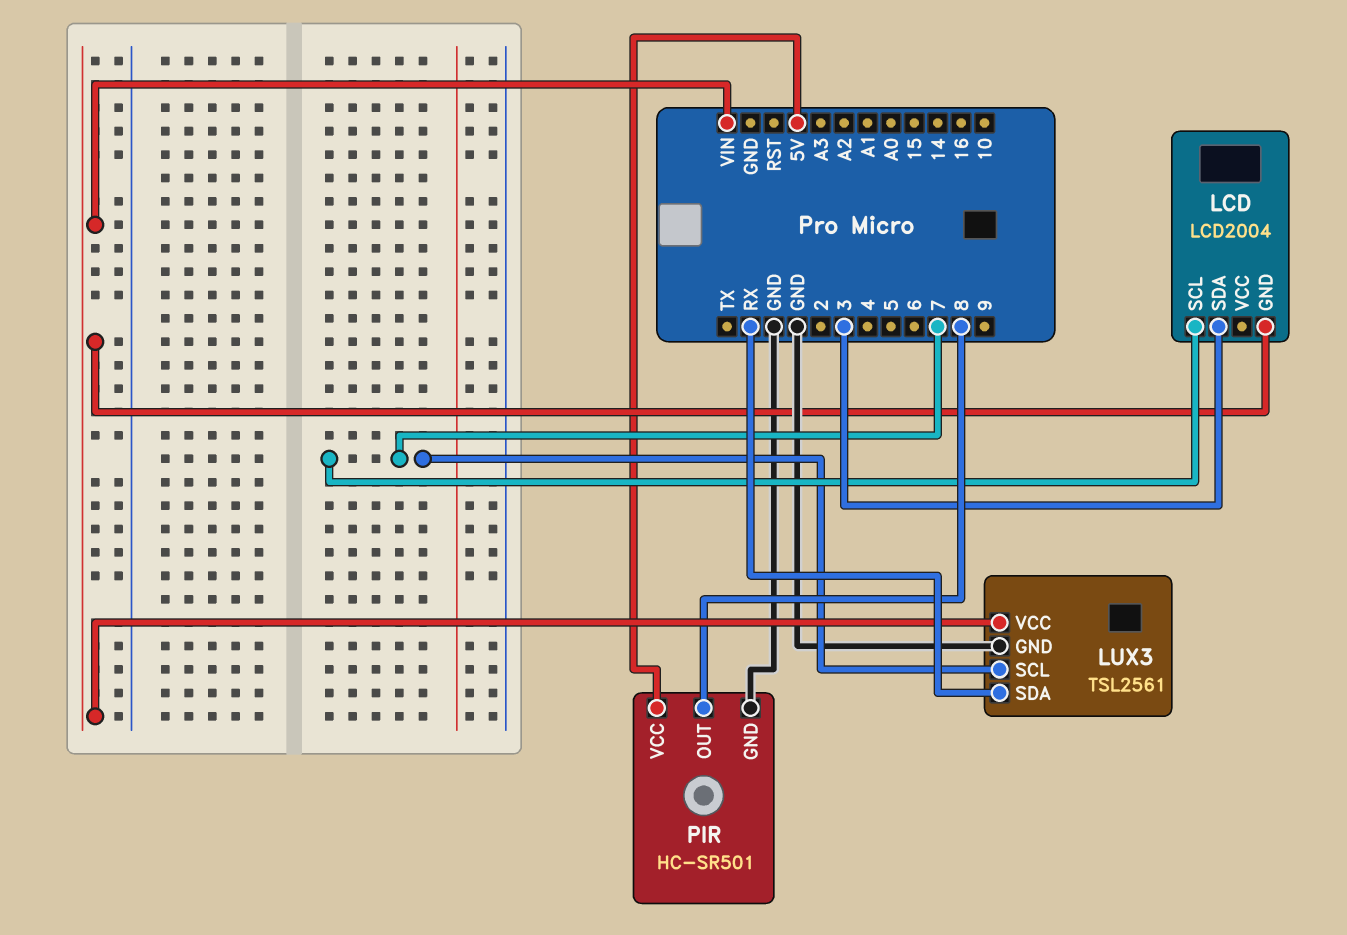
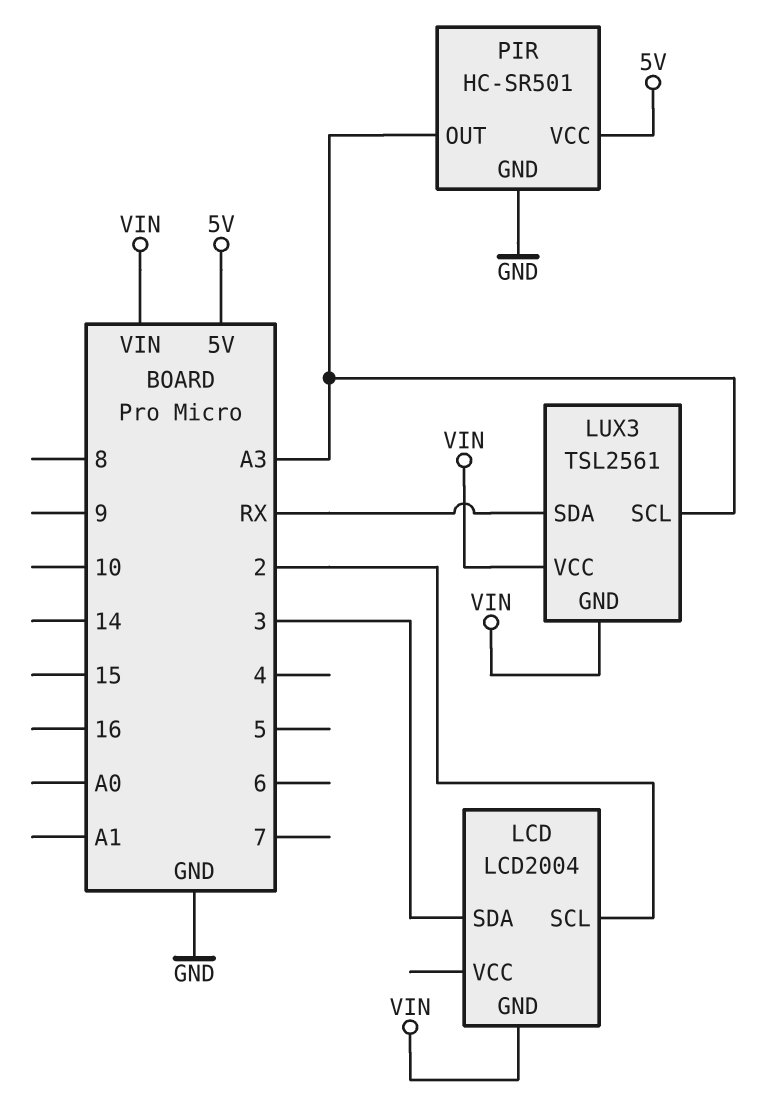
LCD pin SCL: 7 -> 2
LUX3 pin GND: GND -> VIN
LUX3 pin SCL: 7 -> A3
PIR pin OUT: 8 -> A3

